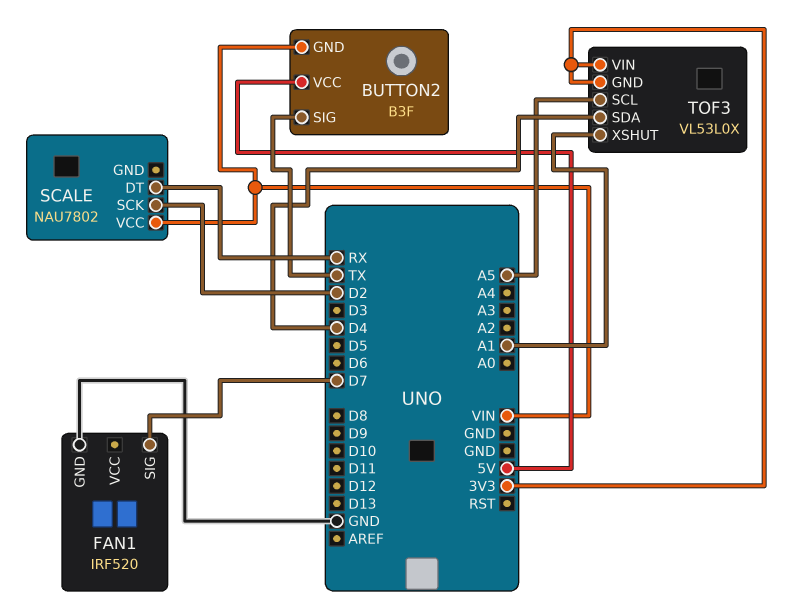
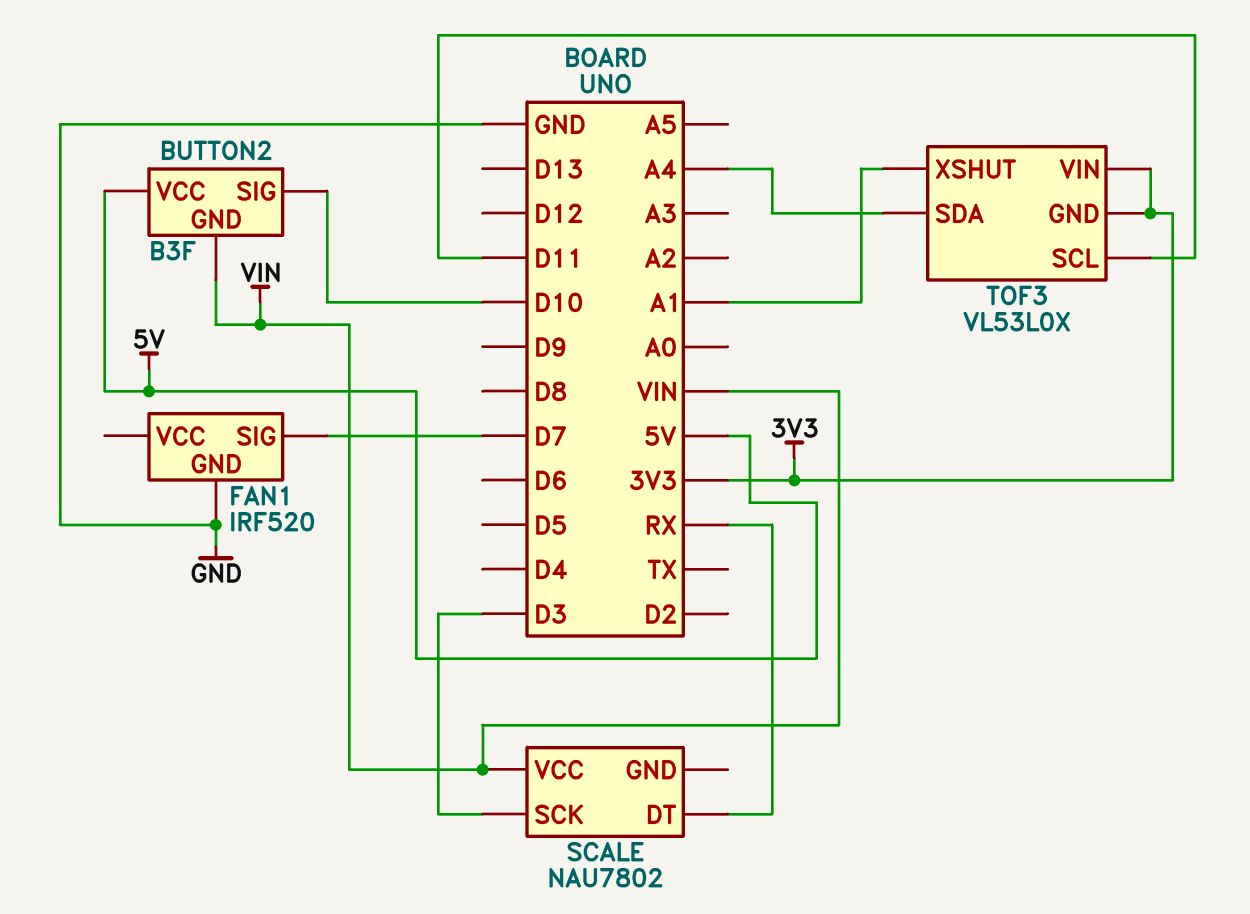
BUTTON2 pin SIG: TX -> D10
SCALE pin SCK: D2 -> D3
TOF3 pin SCL: A5 -> D11
TOF3 pin SDA: D4 -> A4

